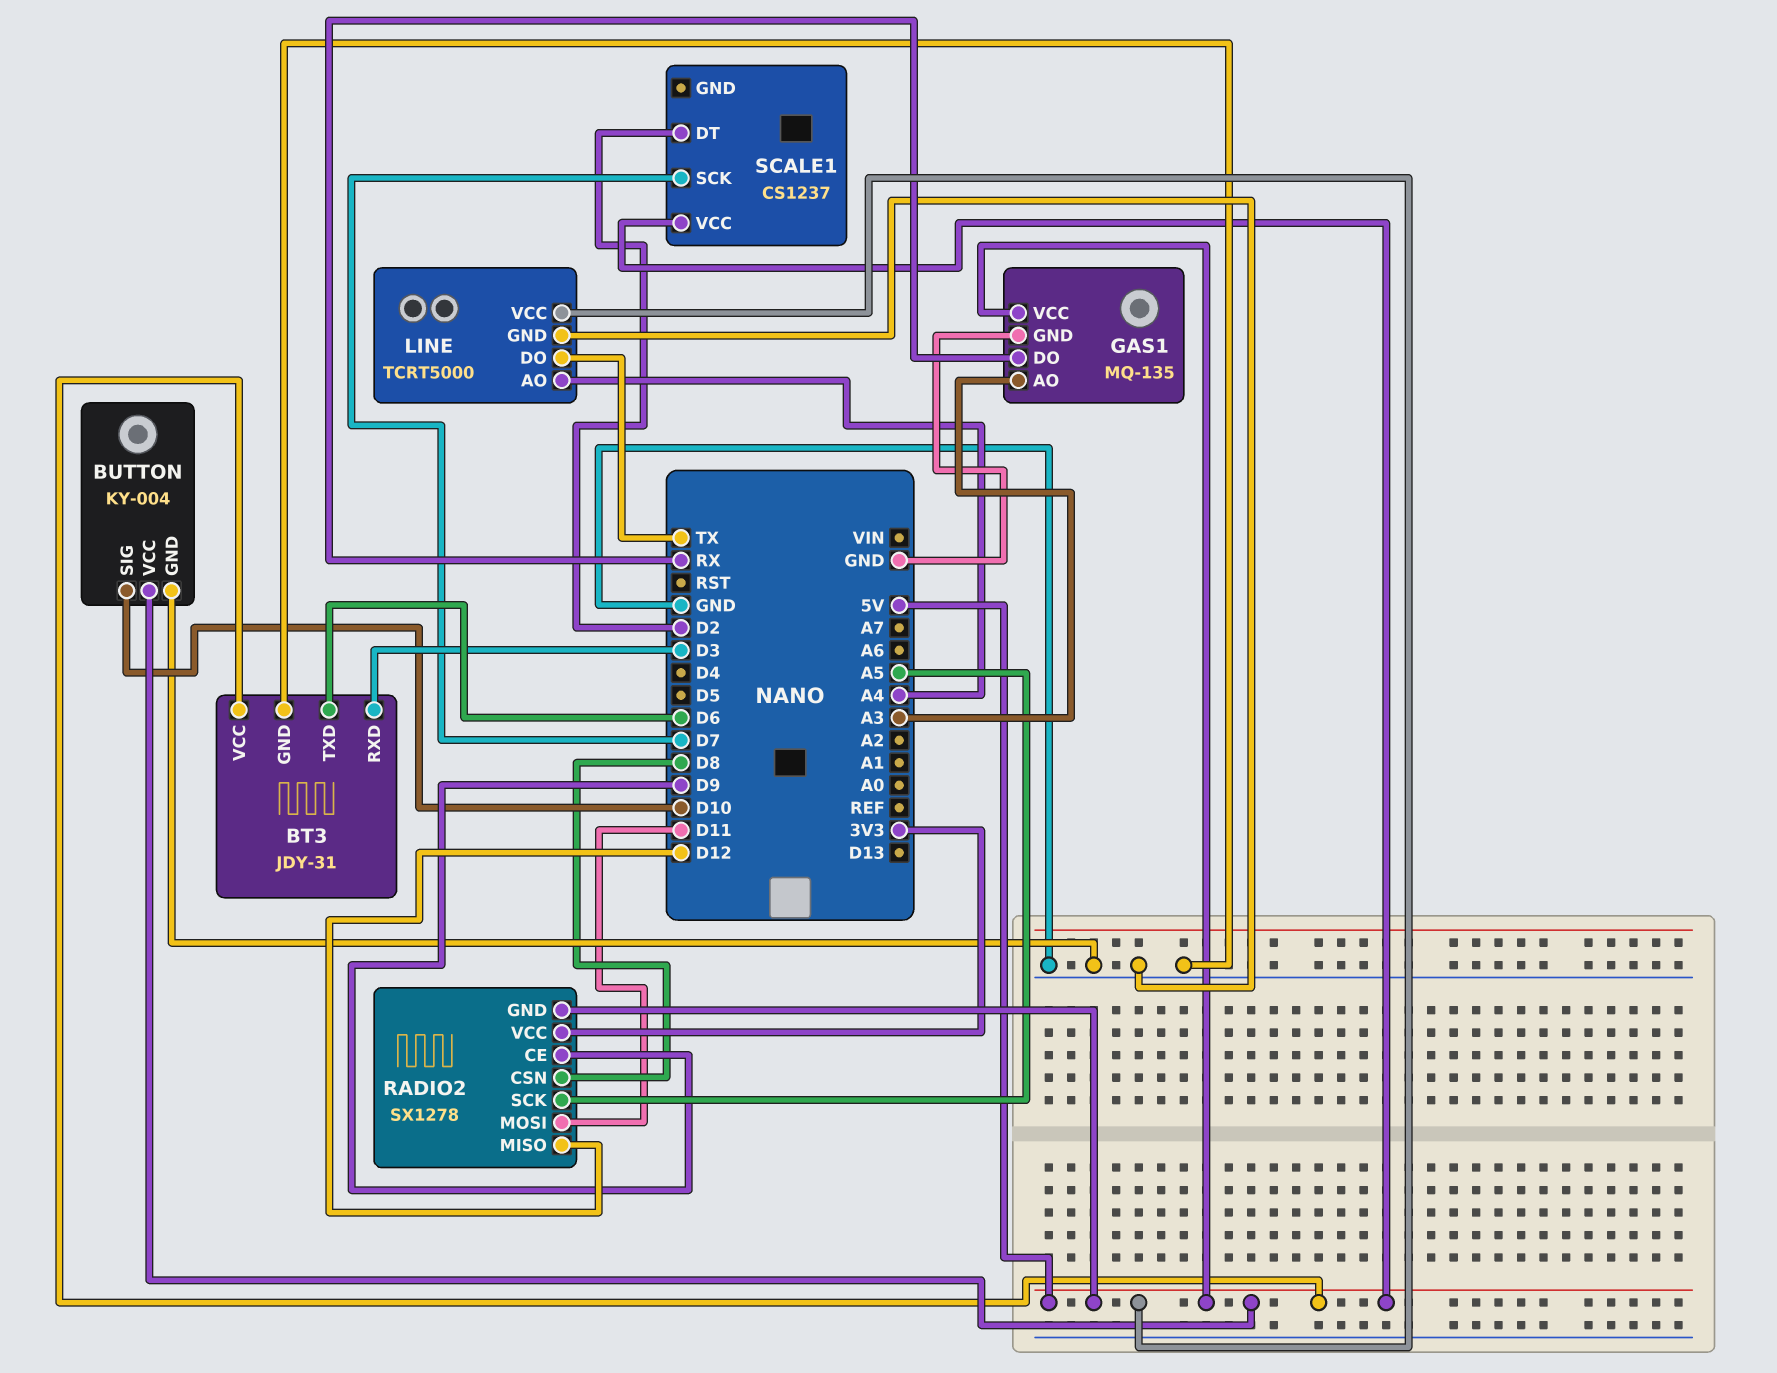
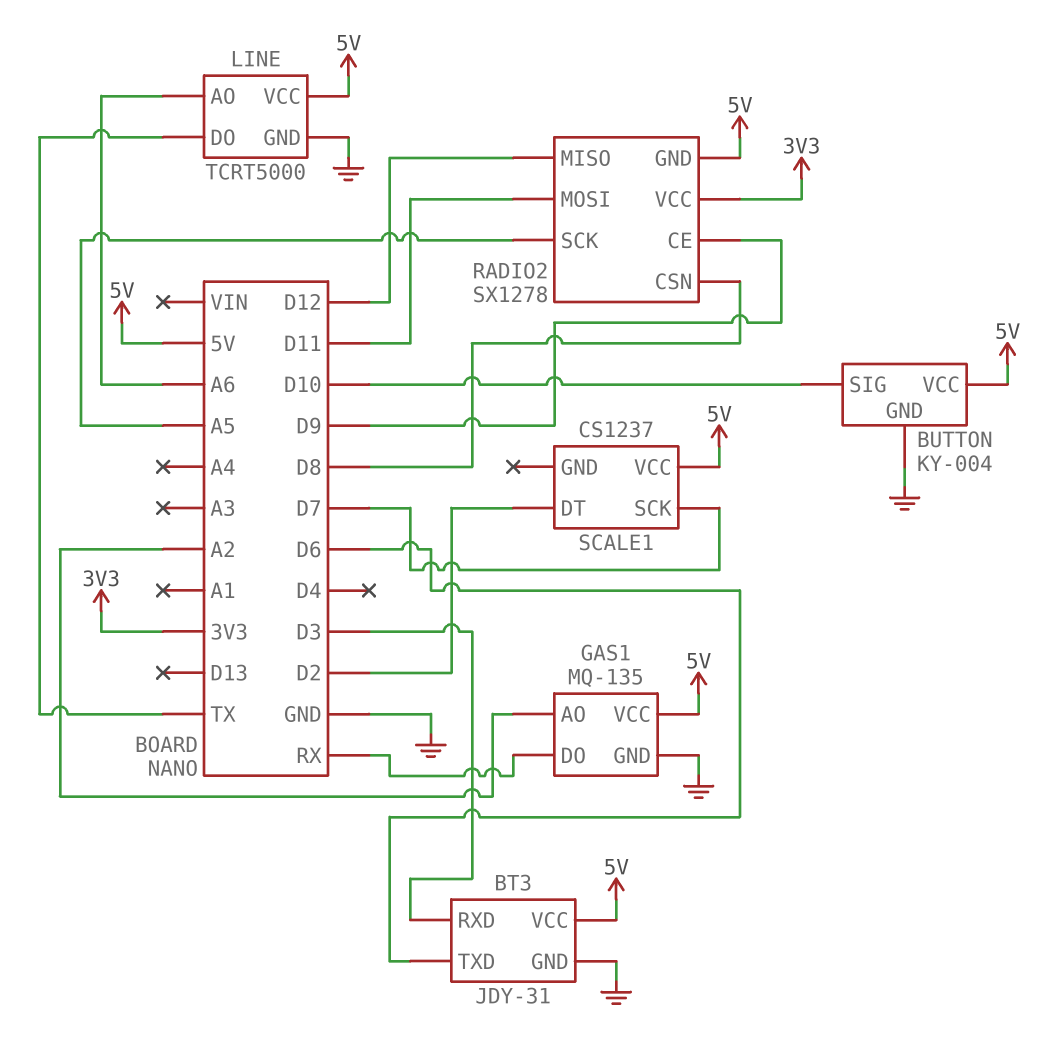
GAS1 pin AO: A3 -> A2
LINE pin AO: A4 -> A6

